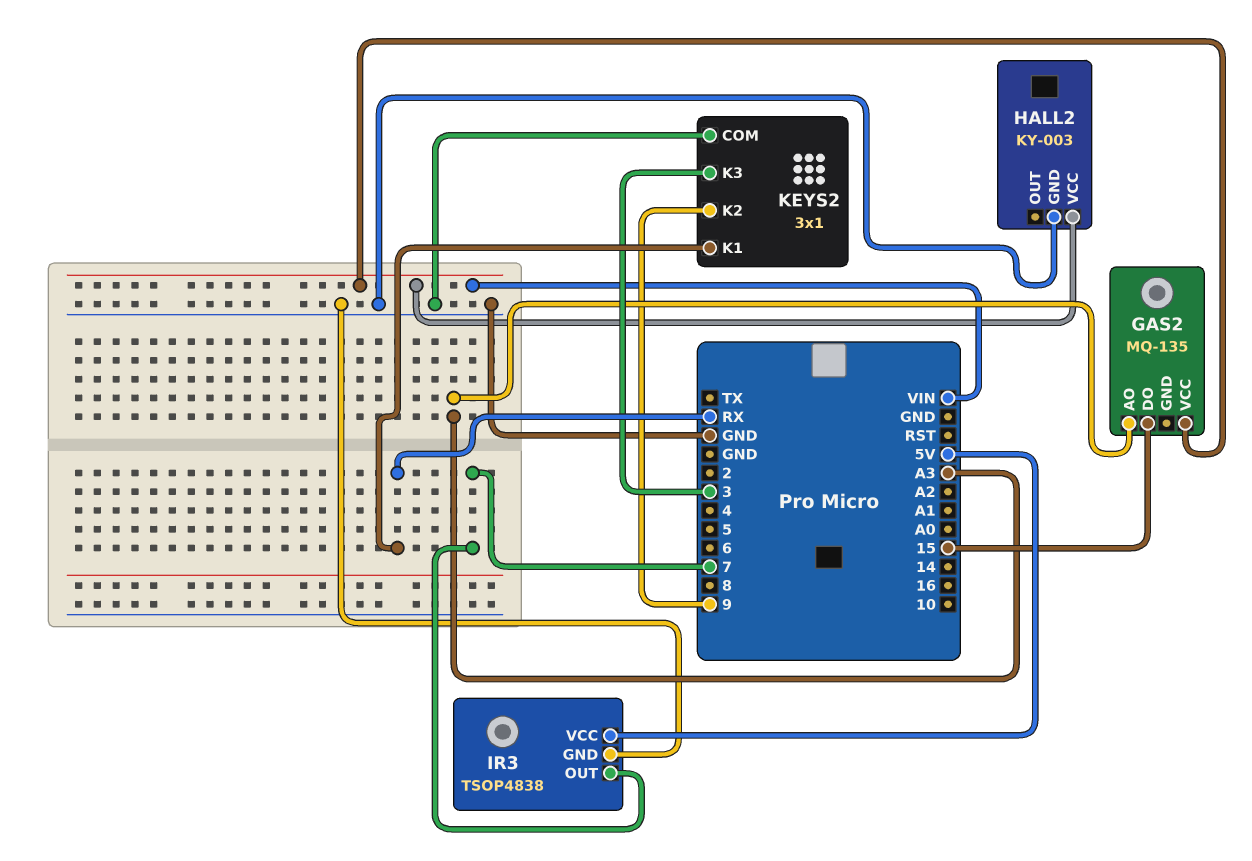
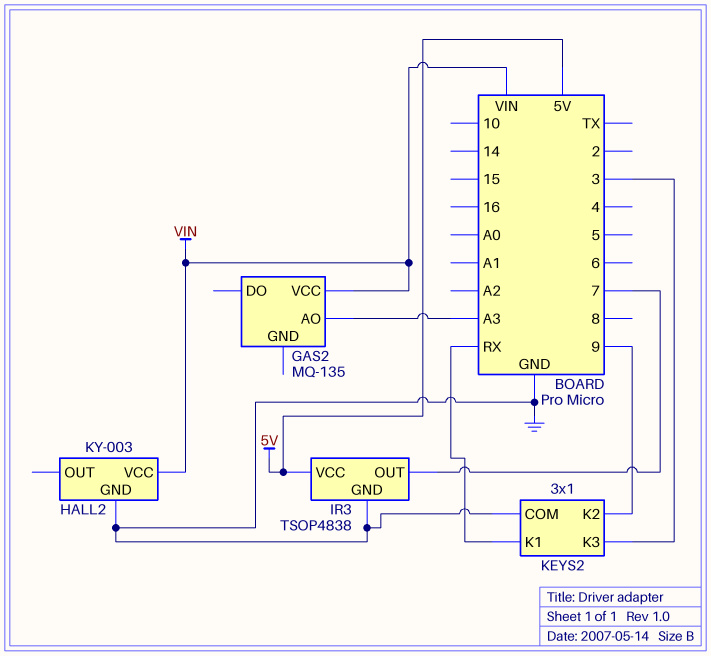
GAS2 pin DO: 15 -> none

